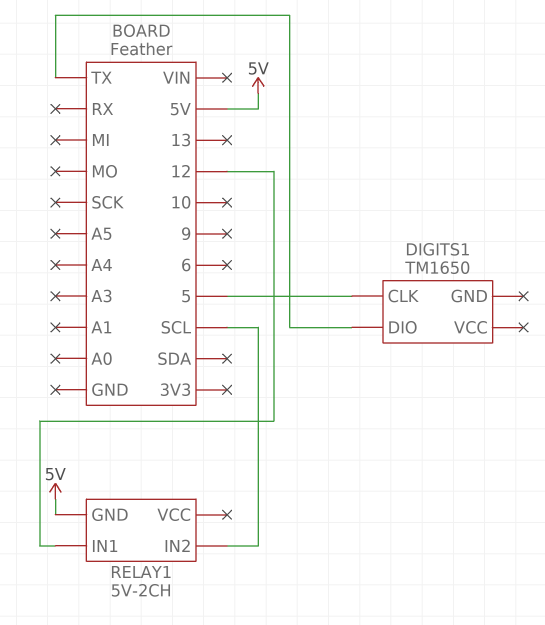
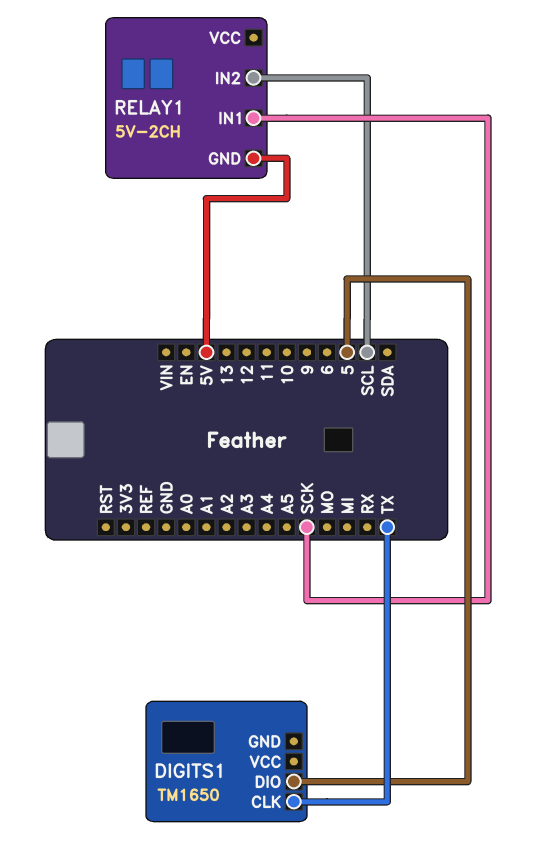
DIGITS1 pin CLK: 5 -> TX
DIGITS1 pin DIO: TX -> 5
RELAY1 pin IN1: 12 -> SCK

